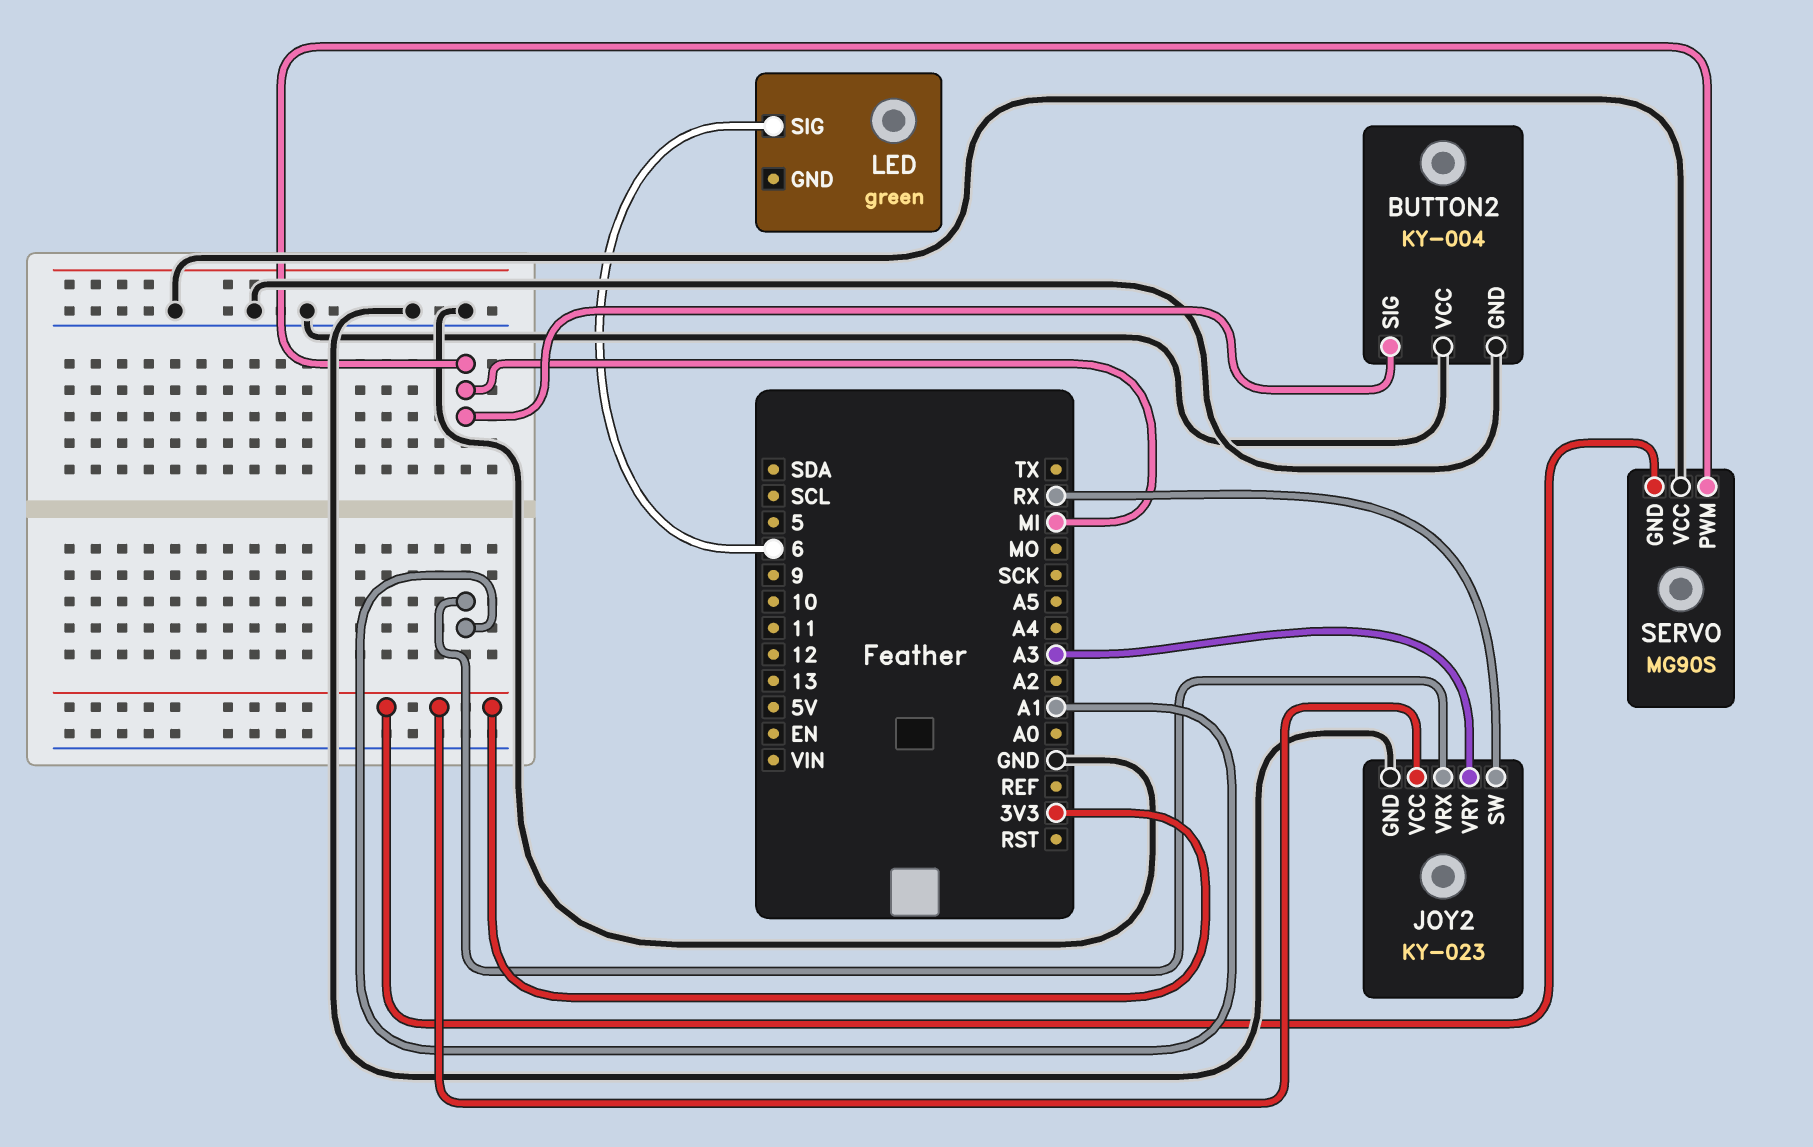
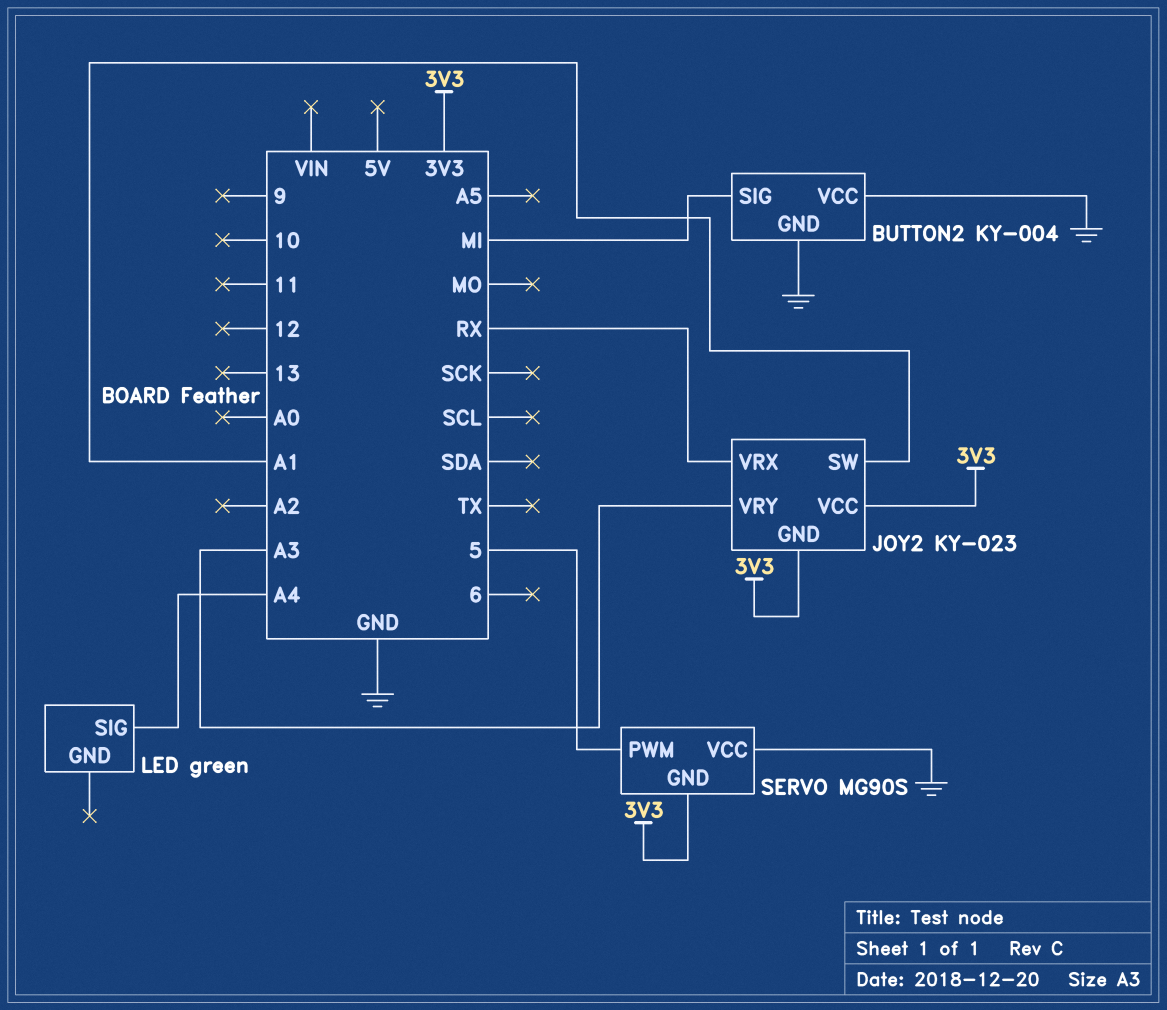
JOY2 pin GND: GND -> 3V3
JOY2 pin SW: RX -> A1
JOY2 pin VRX: A1 -> RX
LED pin SIG: 6 -> A4
SERVO pin PWM: MI -> 5

